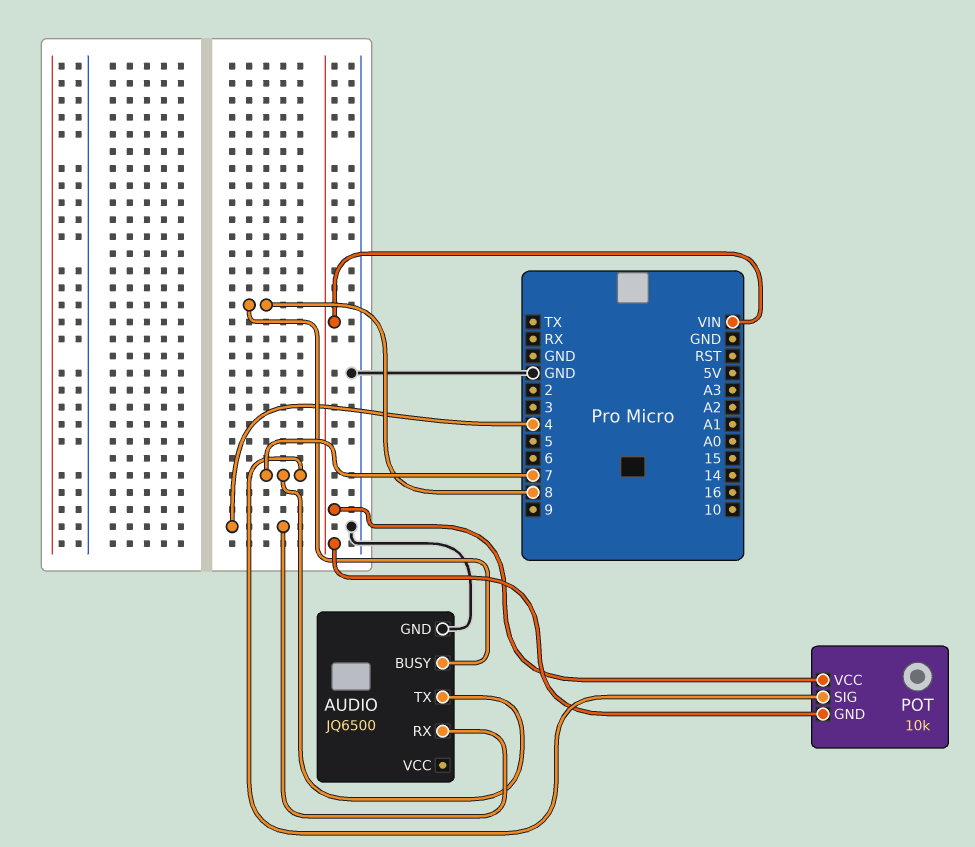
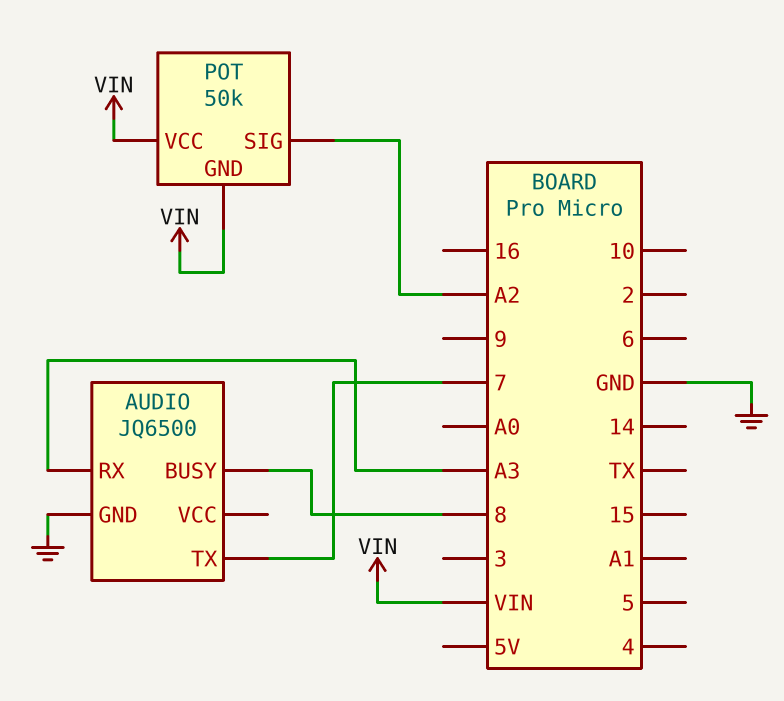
AUDIO pin RX: 4 -> A3
POT: 10k -> 50k
POT pin SIG: 7 -> A2

